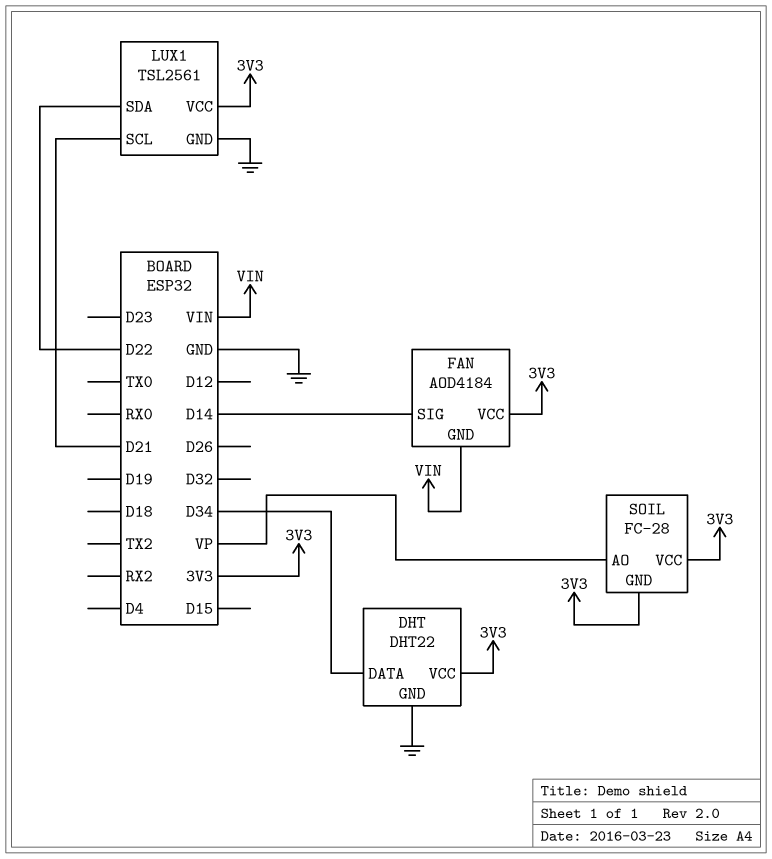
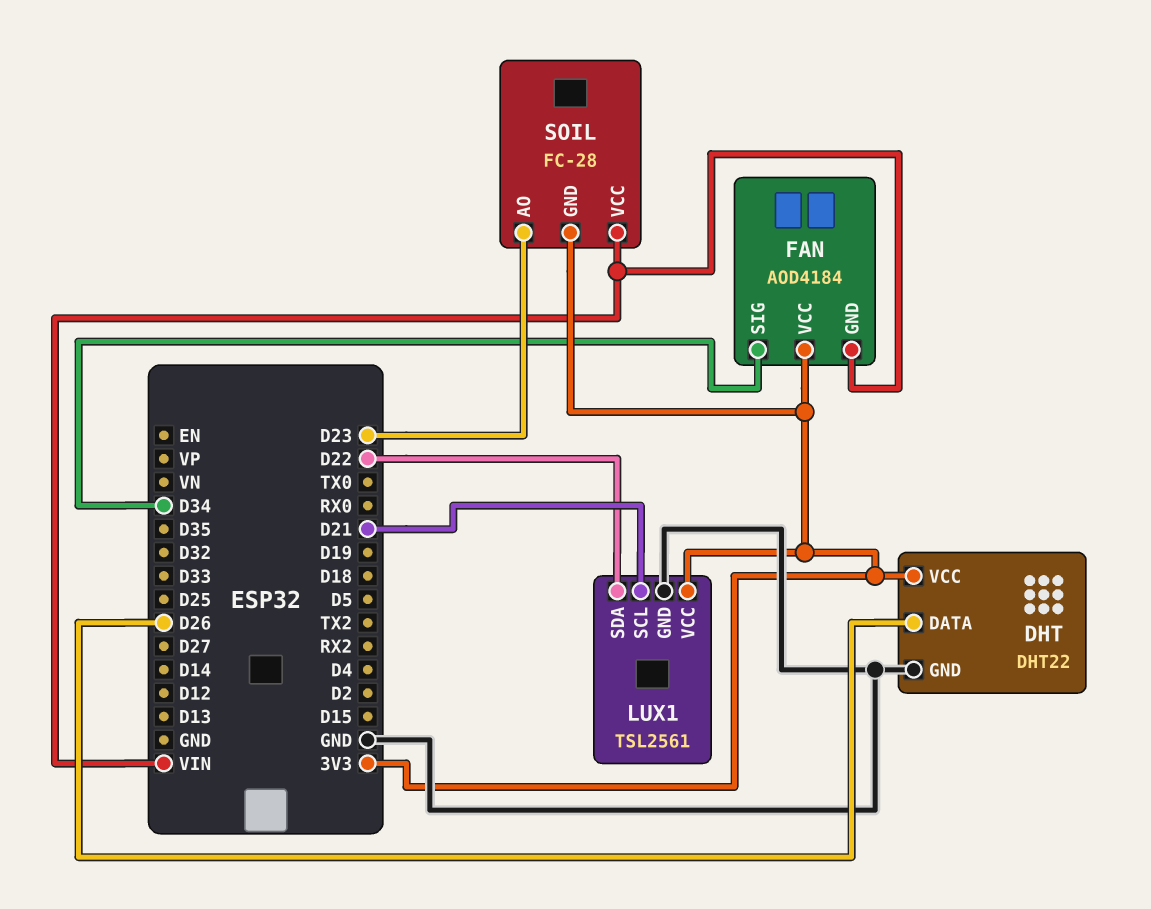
DHT pin DATA: D34 -> D26
FAN pin SIG: D14 -> D34
SOIL pin AO: VP -> D23
SOIL pin VCC: 3V3 -> VIN

